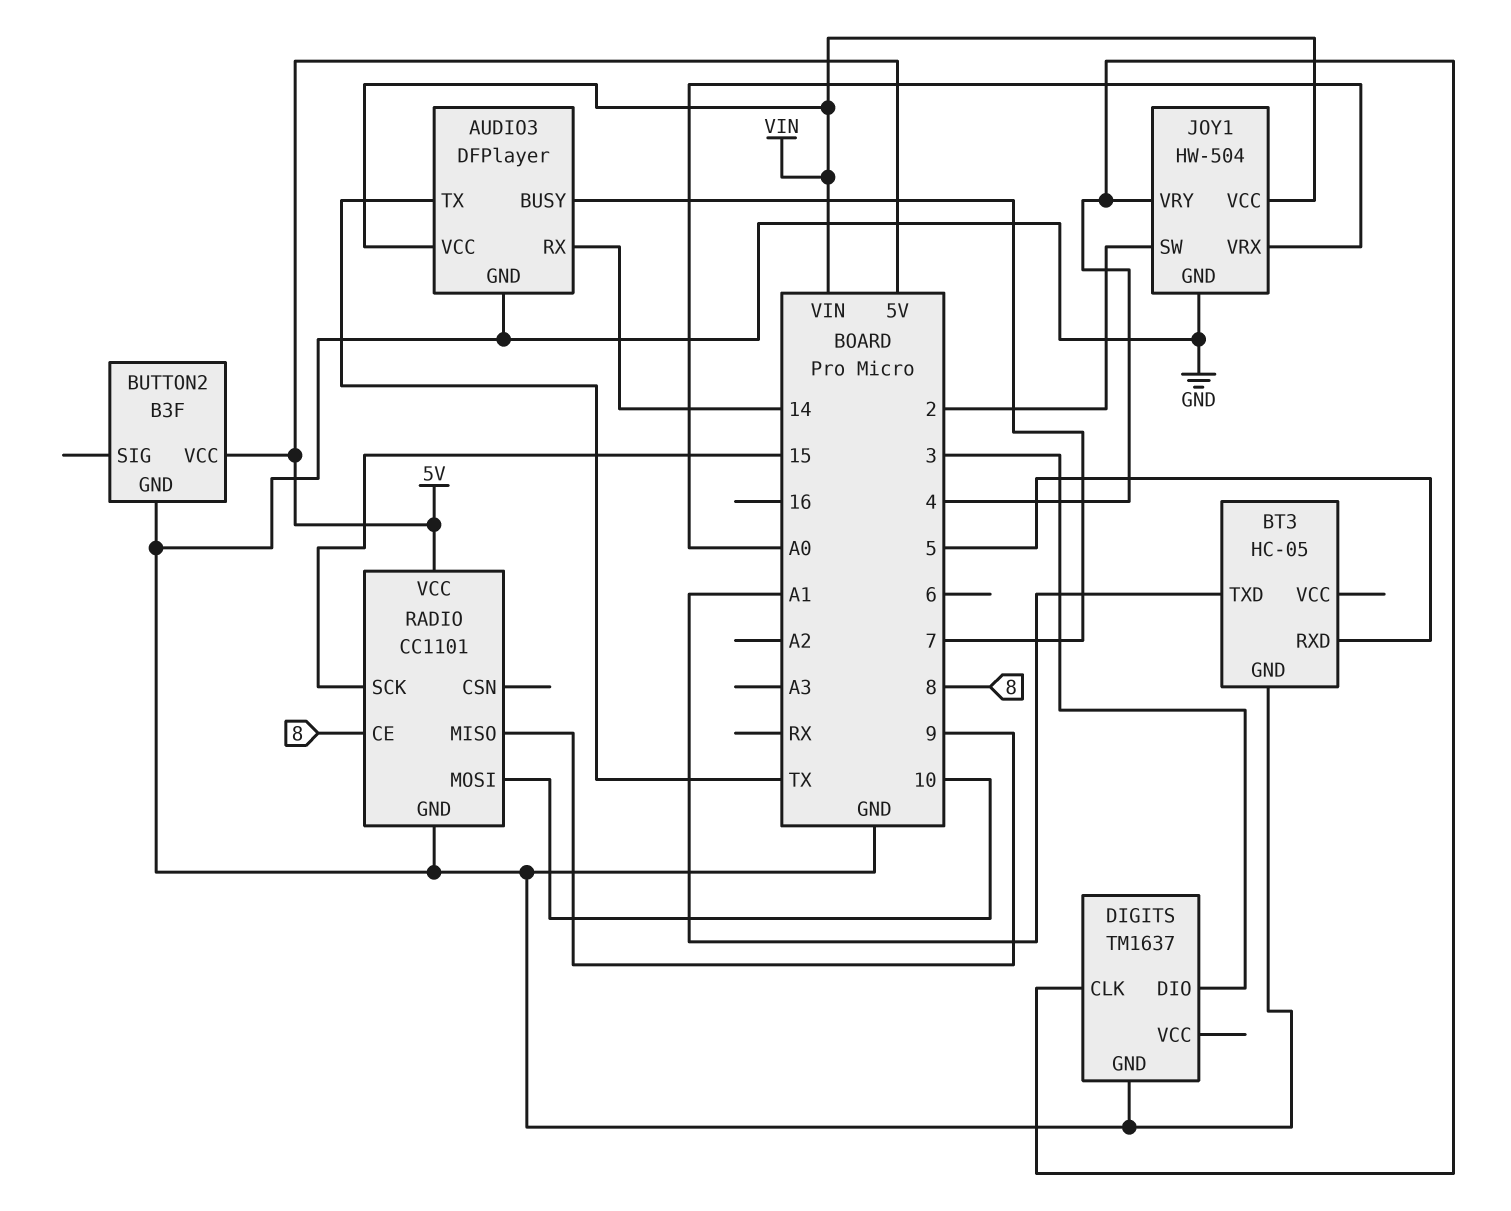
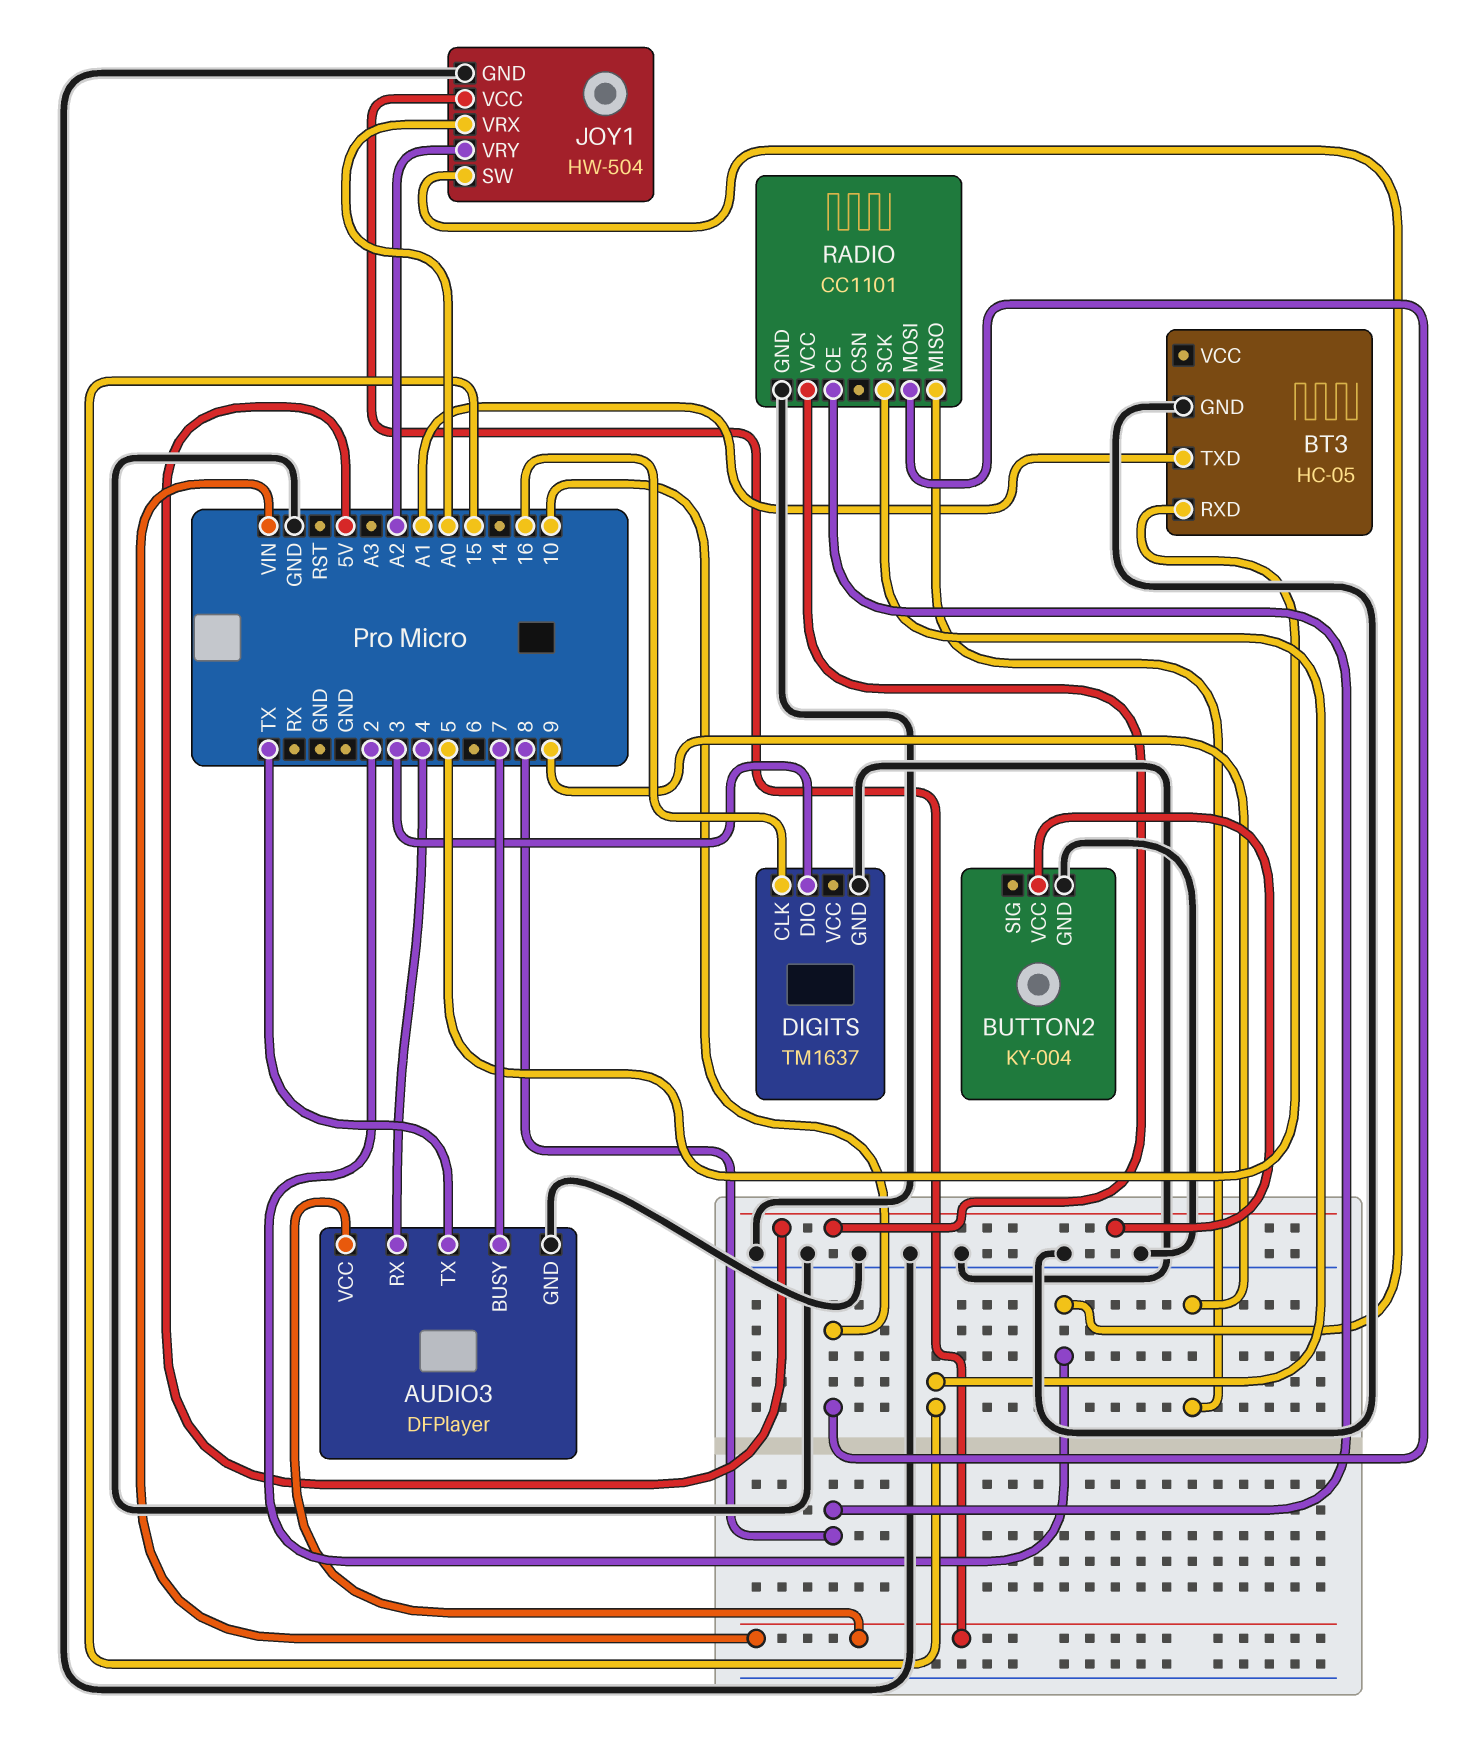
AUDIO3 pin RX: 14 -> 4
BUTTON2: B3F -> KY-004
DIGITS pin CLK: 4 -> 16
JOY1 pin VRY: 4 -> A2

